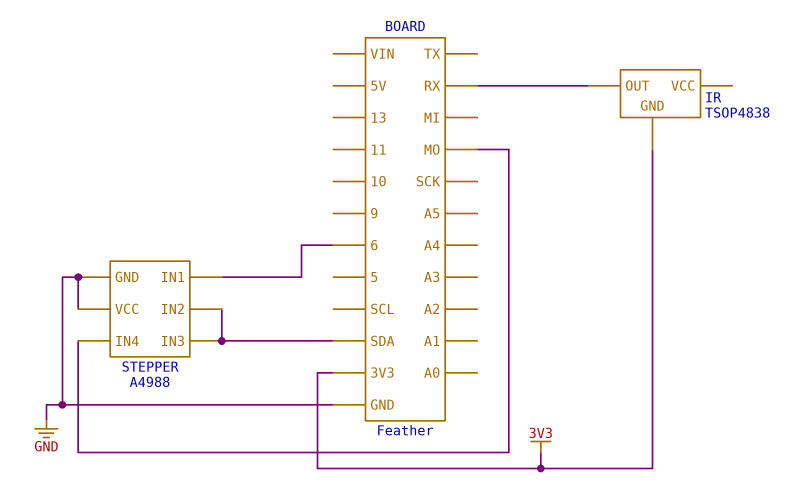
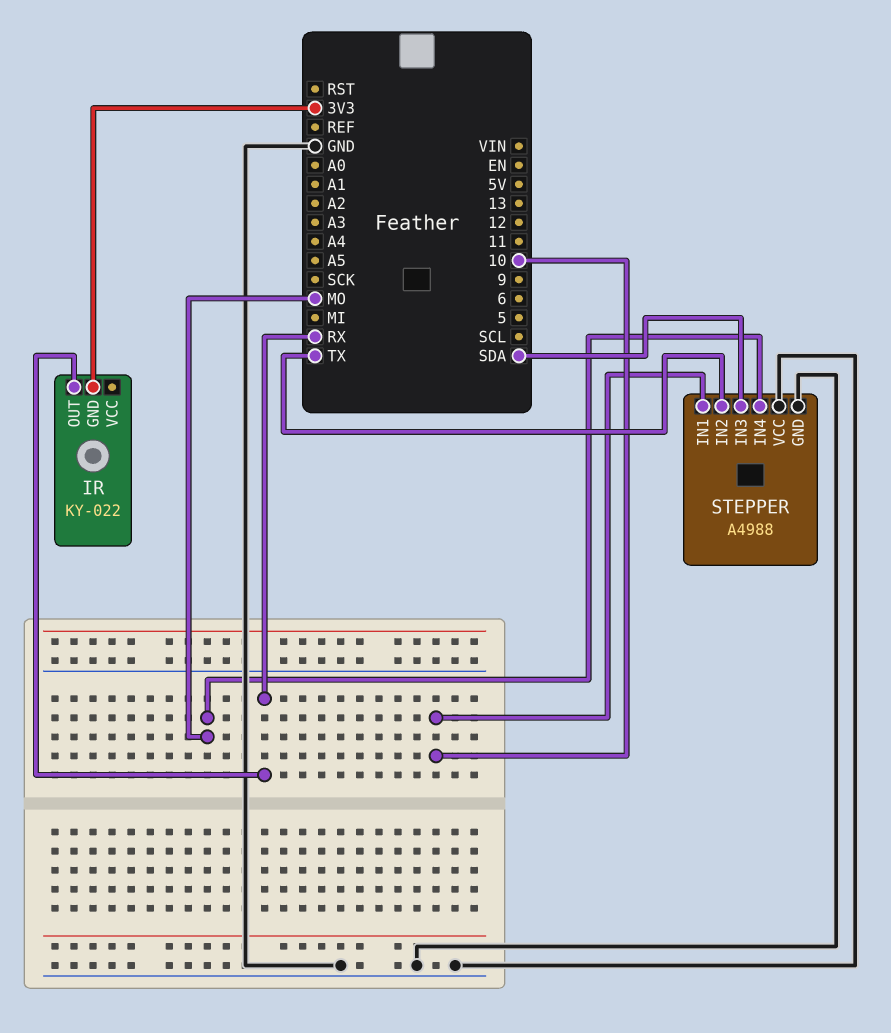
IR: TSOP4838 -> KY-022
STEPPER pin IN1: 6 -> 10
STEPPER pin IN2: SDA -> TX

